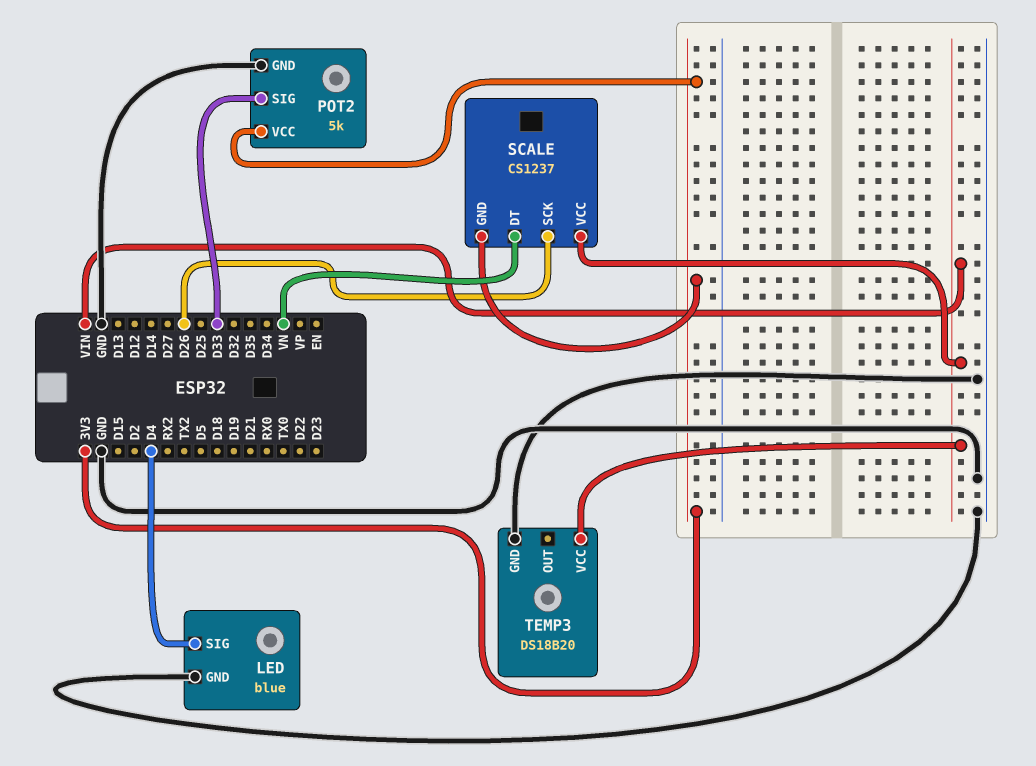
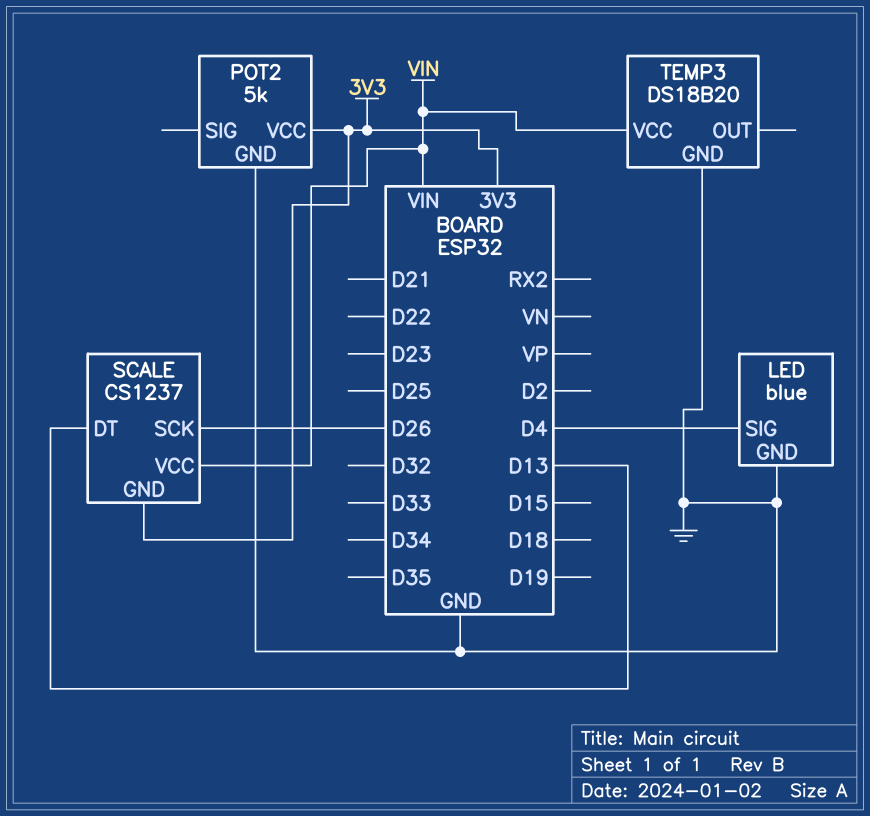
POT2 pin SIG: D33 -> none
SCALE pin DT: VN -> D13

